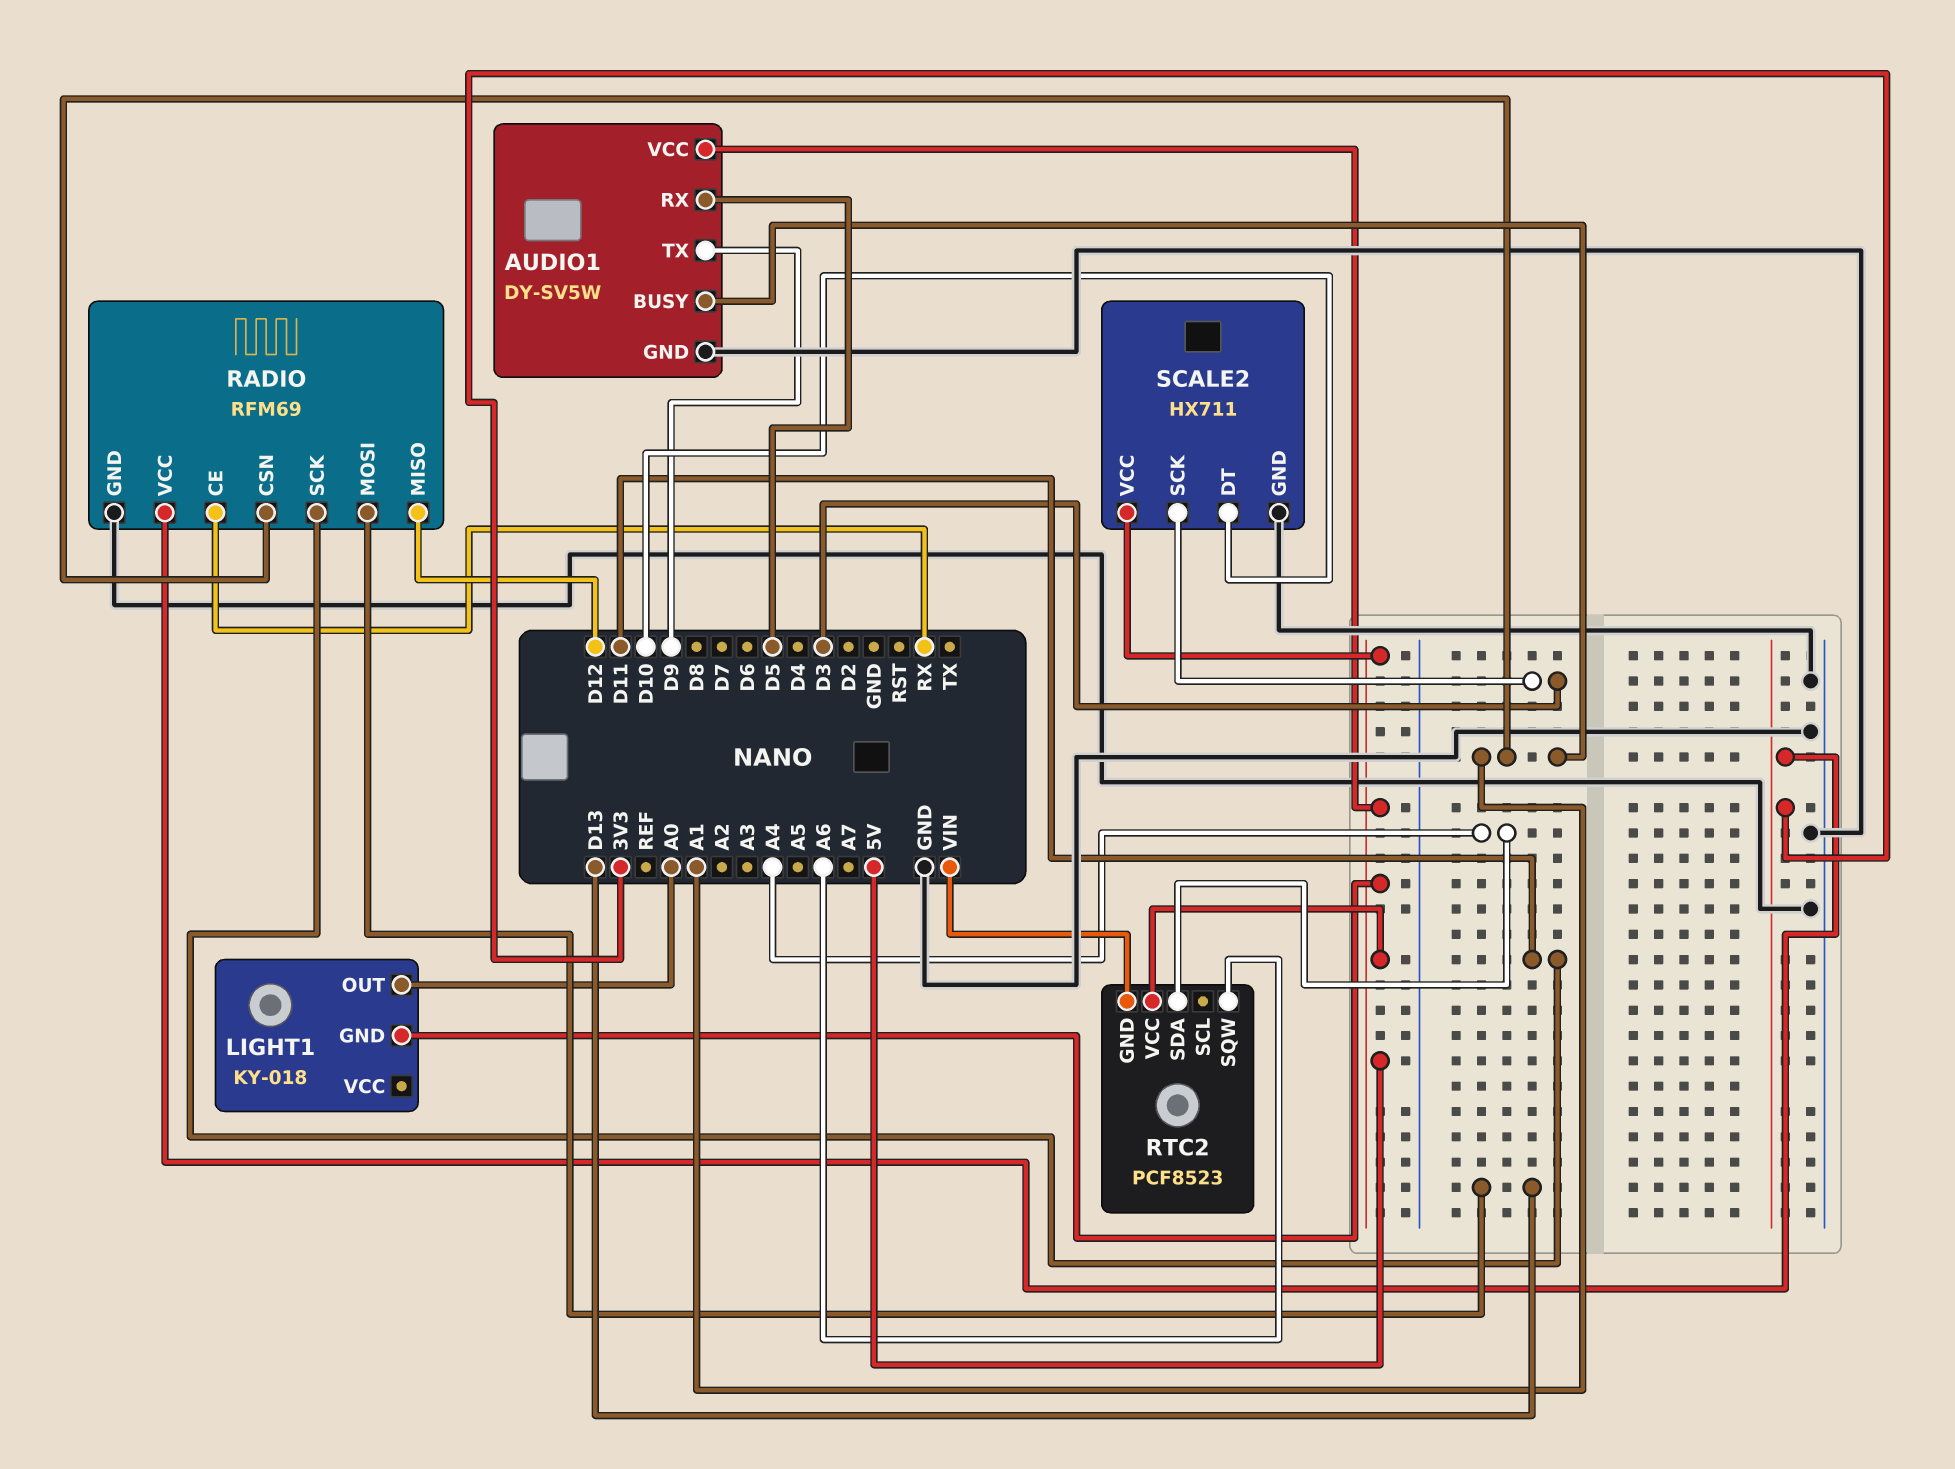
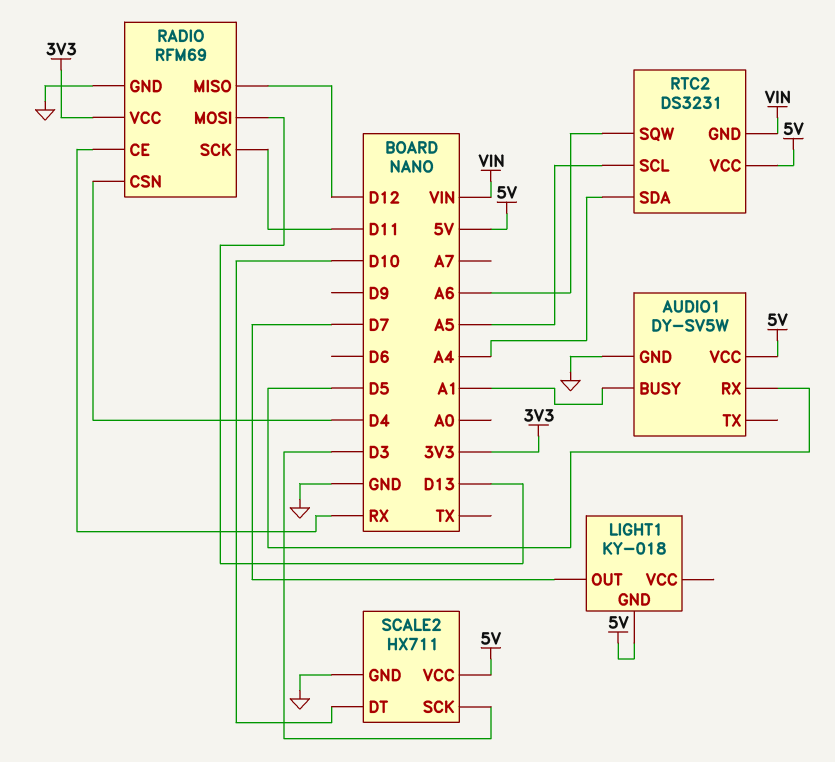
AUDIO1 pin TX: D9 -> none
LIGHT1 pin OUT: A0 -> D7
RADIO pin CSN: A1 -> D4
RTC2: PCF8523 -> DS3231
RTC2 pin SCL: none -> A5

